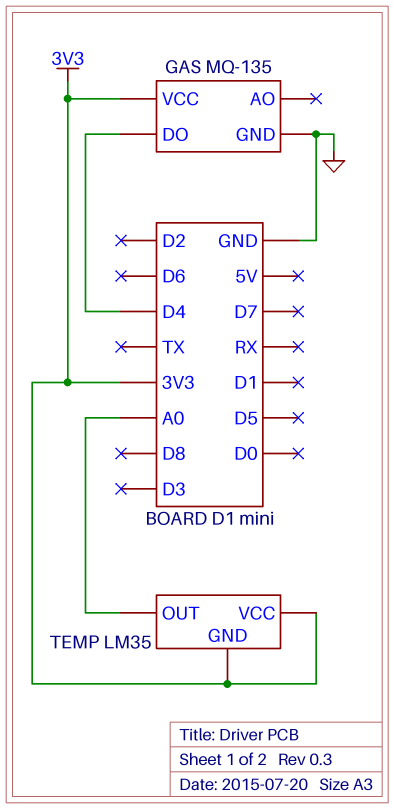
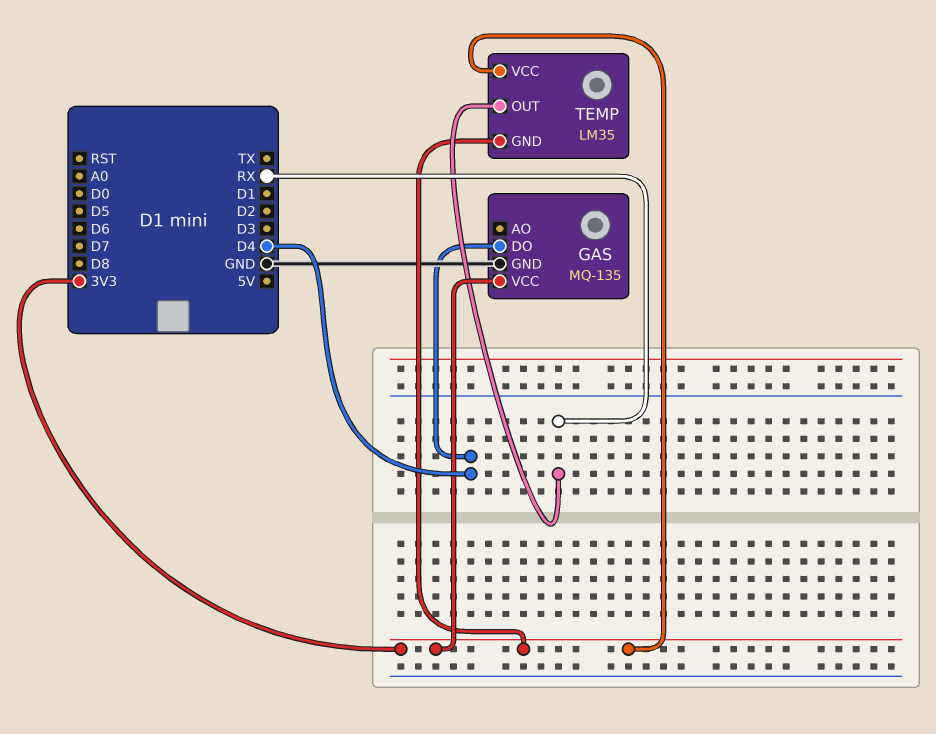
TEMP pin OUT: A0 -> RX

